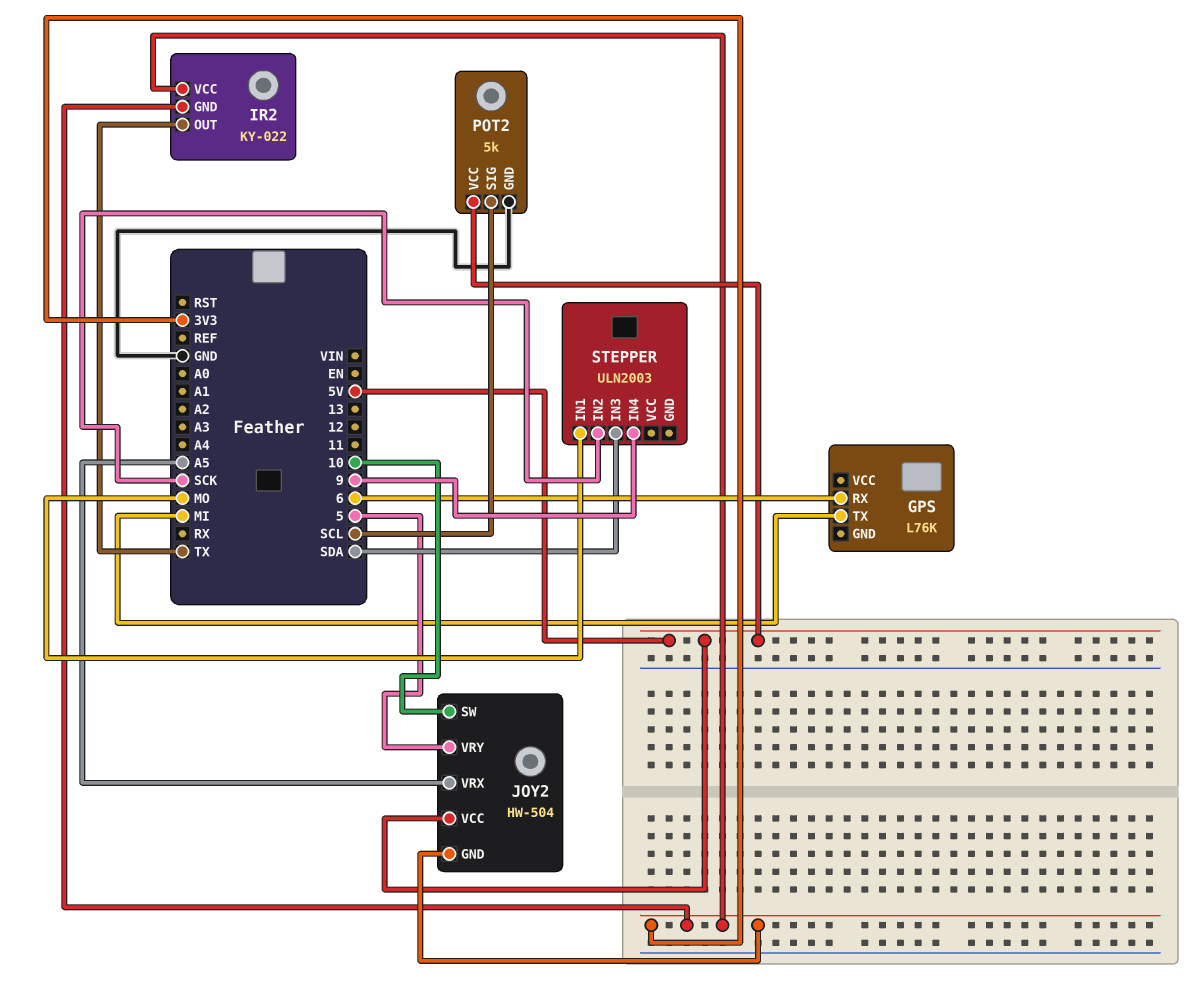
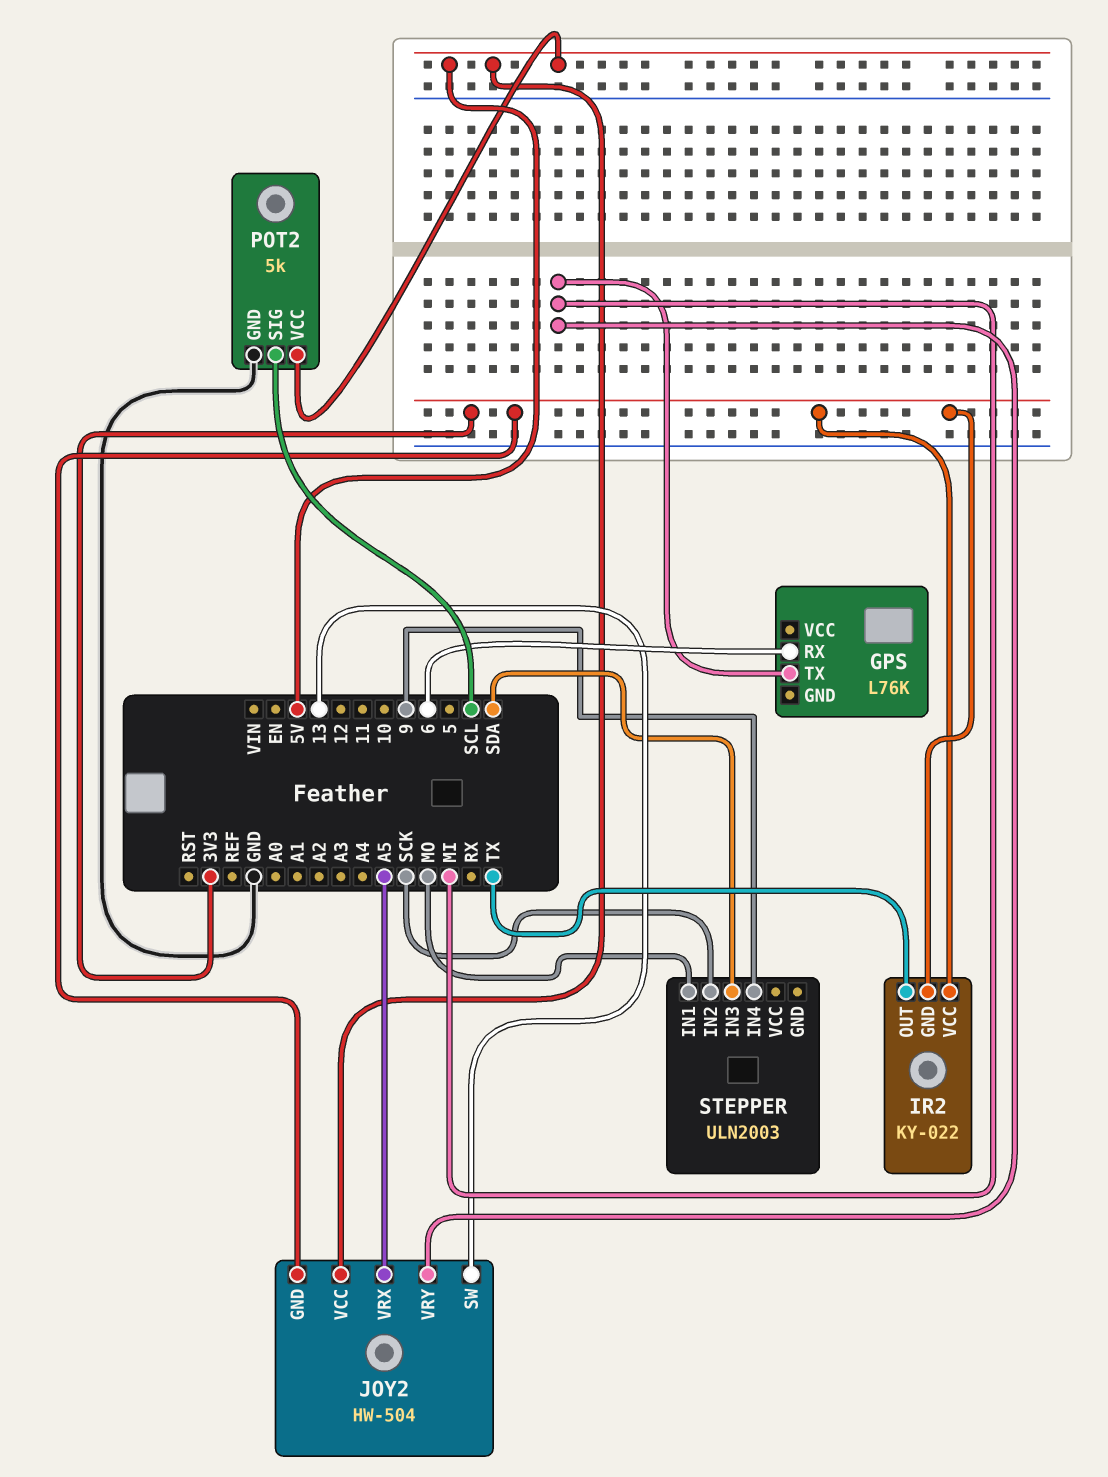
JOY2 pin SW: 10 -> 13
JOY2 pin VRY: 5 -> MI

